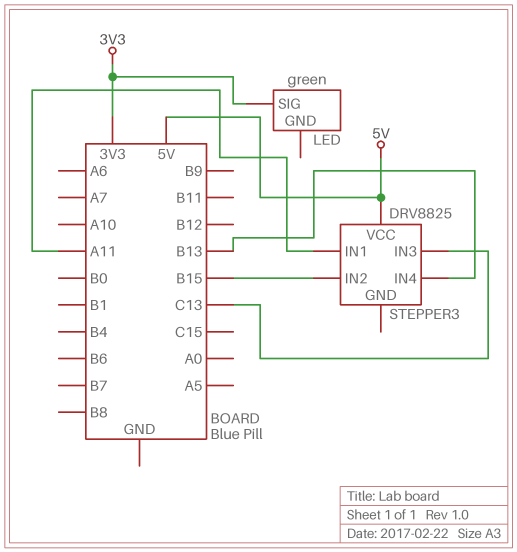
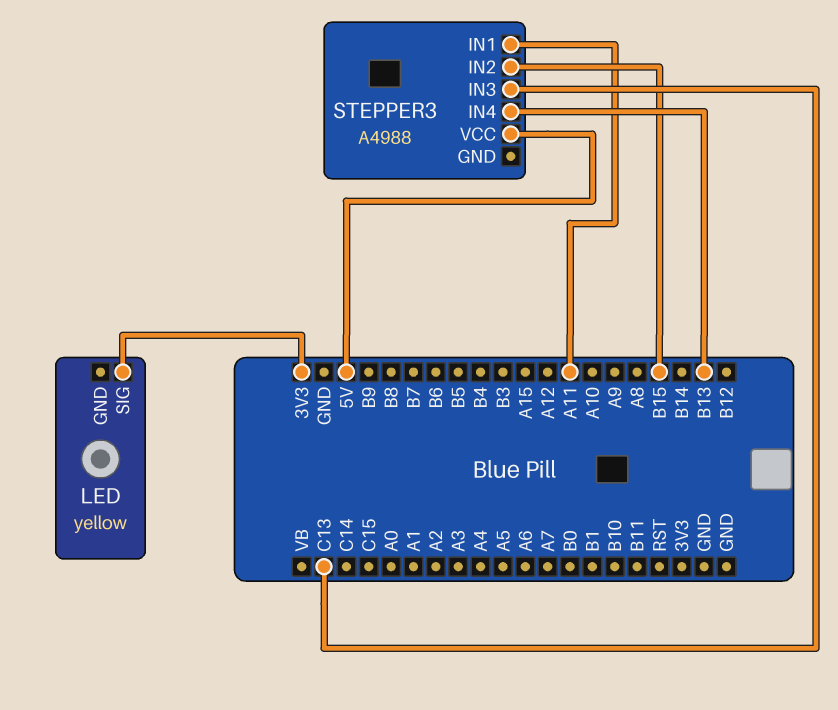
LED: green -> yellow
STEPPER3: DRV8825 -> A4988

